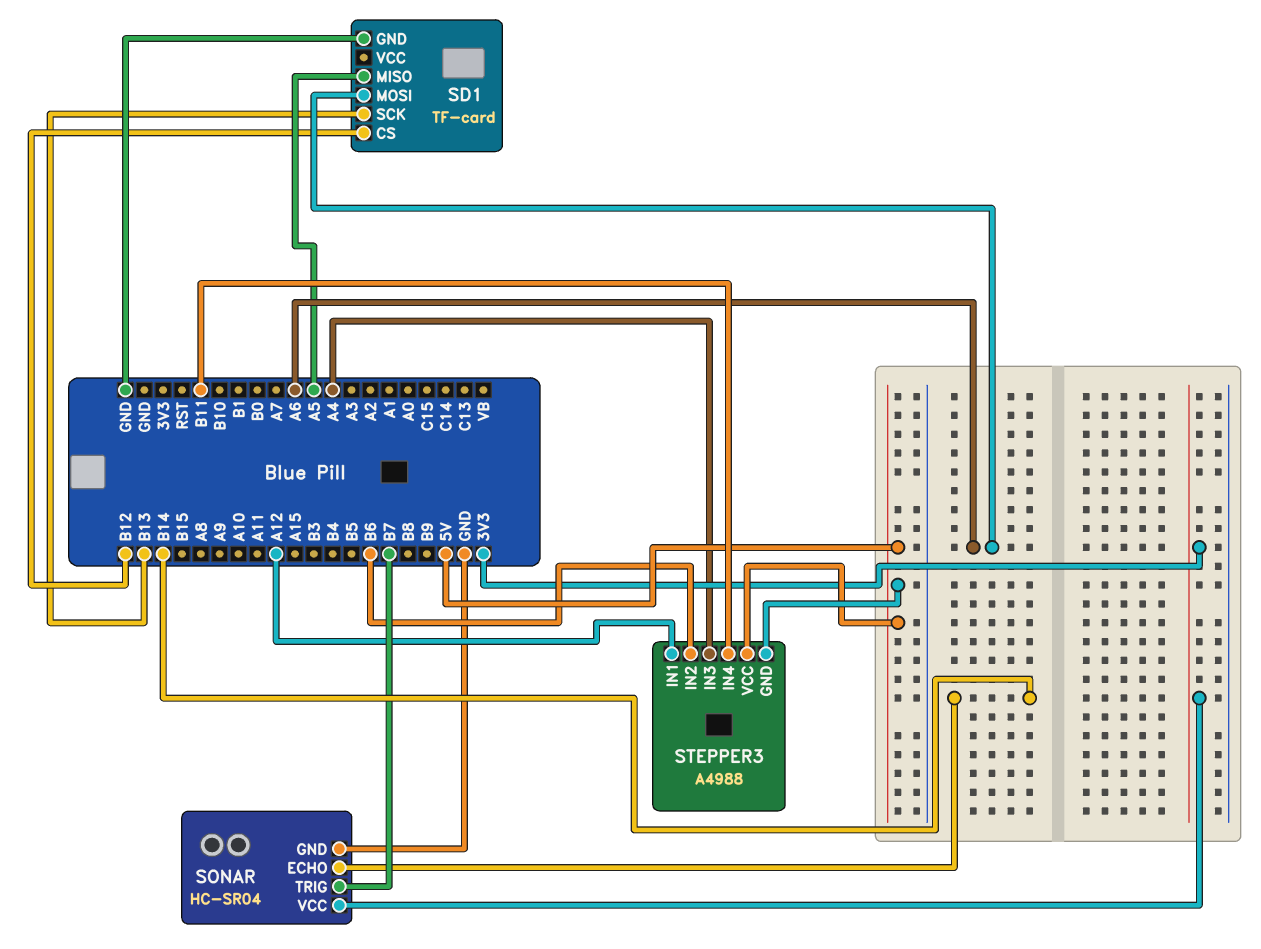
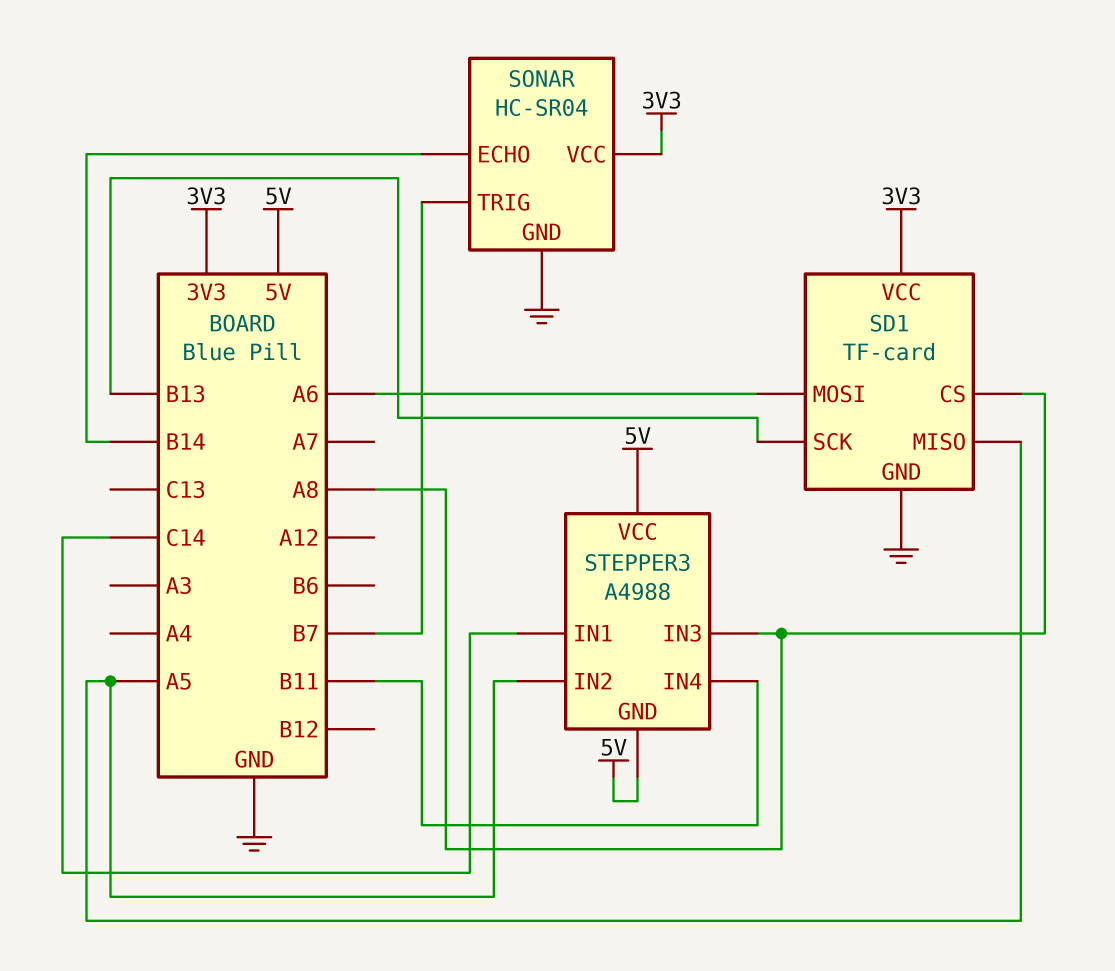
SD1 pin CS: B12 -> A8
SD1 pin VCC: none -> 3V3
STEPPER3 pin IN1: A12 -> C14
STEPPER3 pin IN2: B6 -> A5
STEPPER3 pin IN3: A4 -> A8

